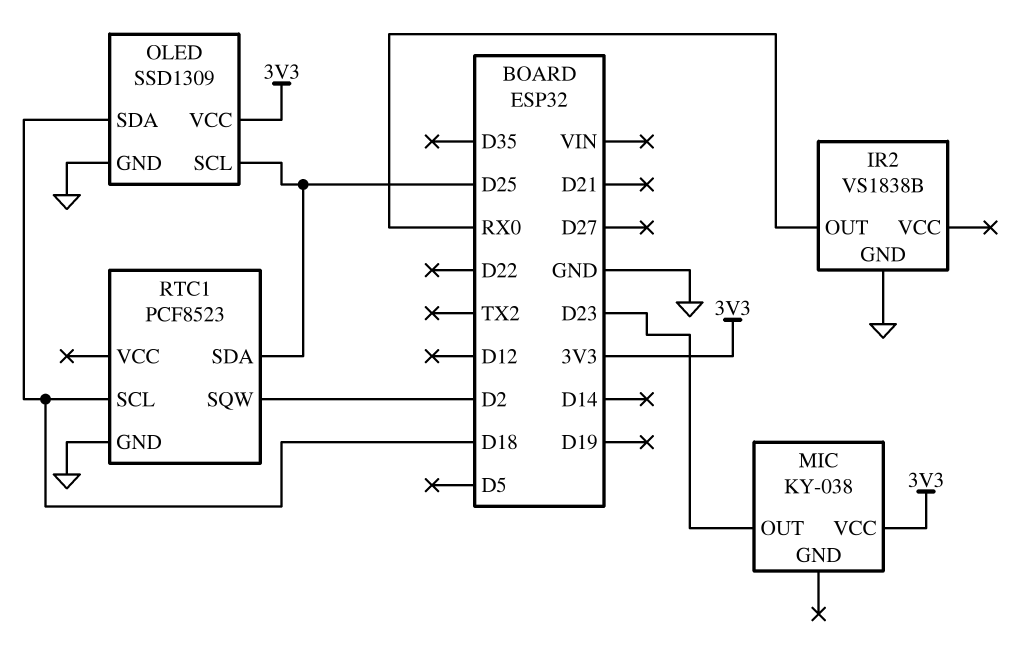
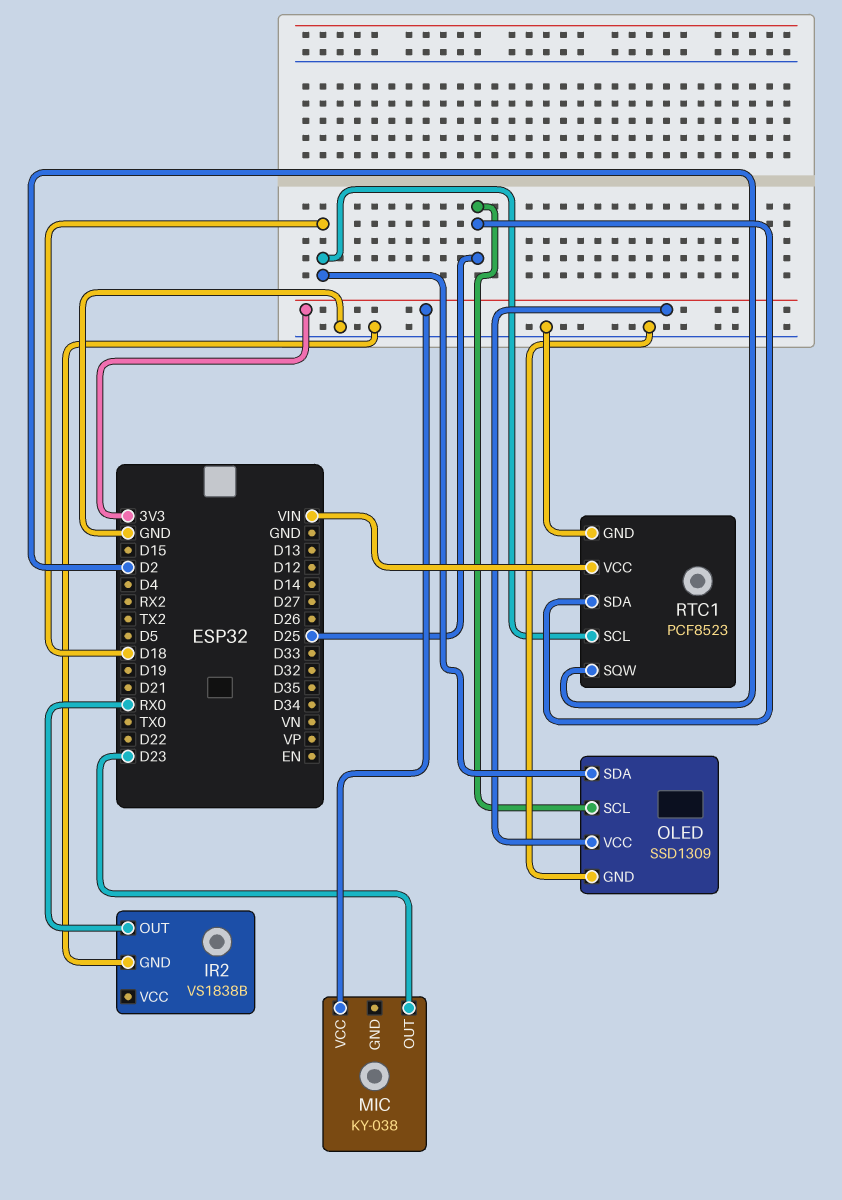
RTC1 pin VCC: none -> VIN

